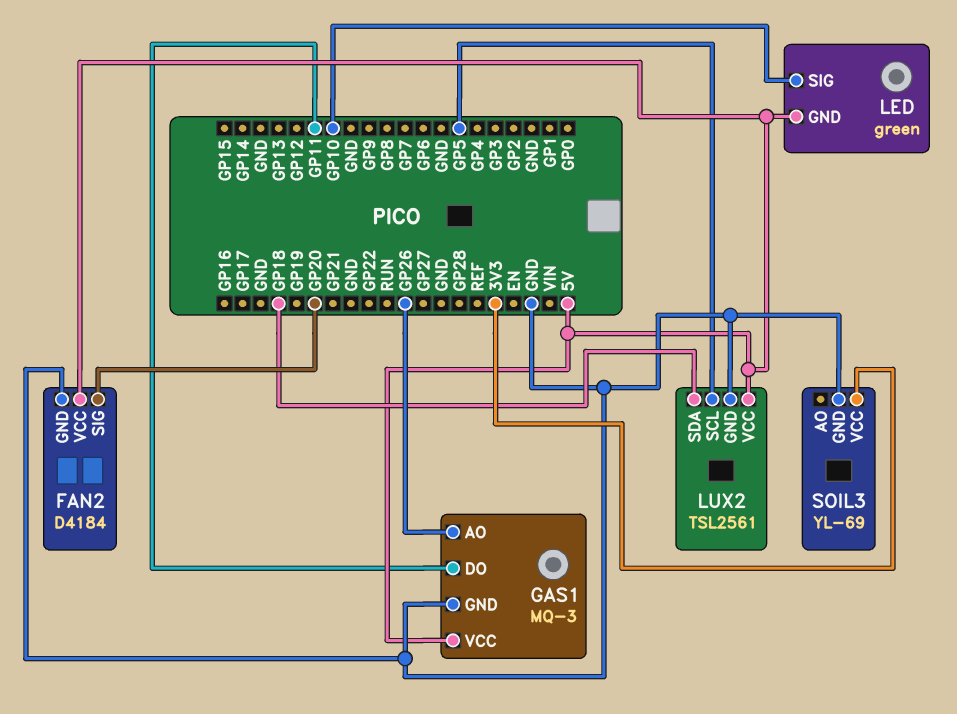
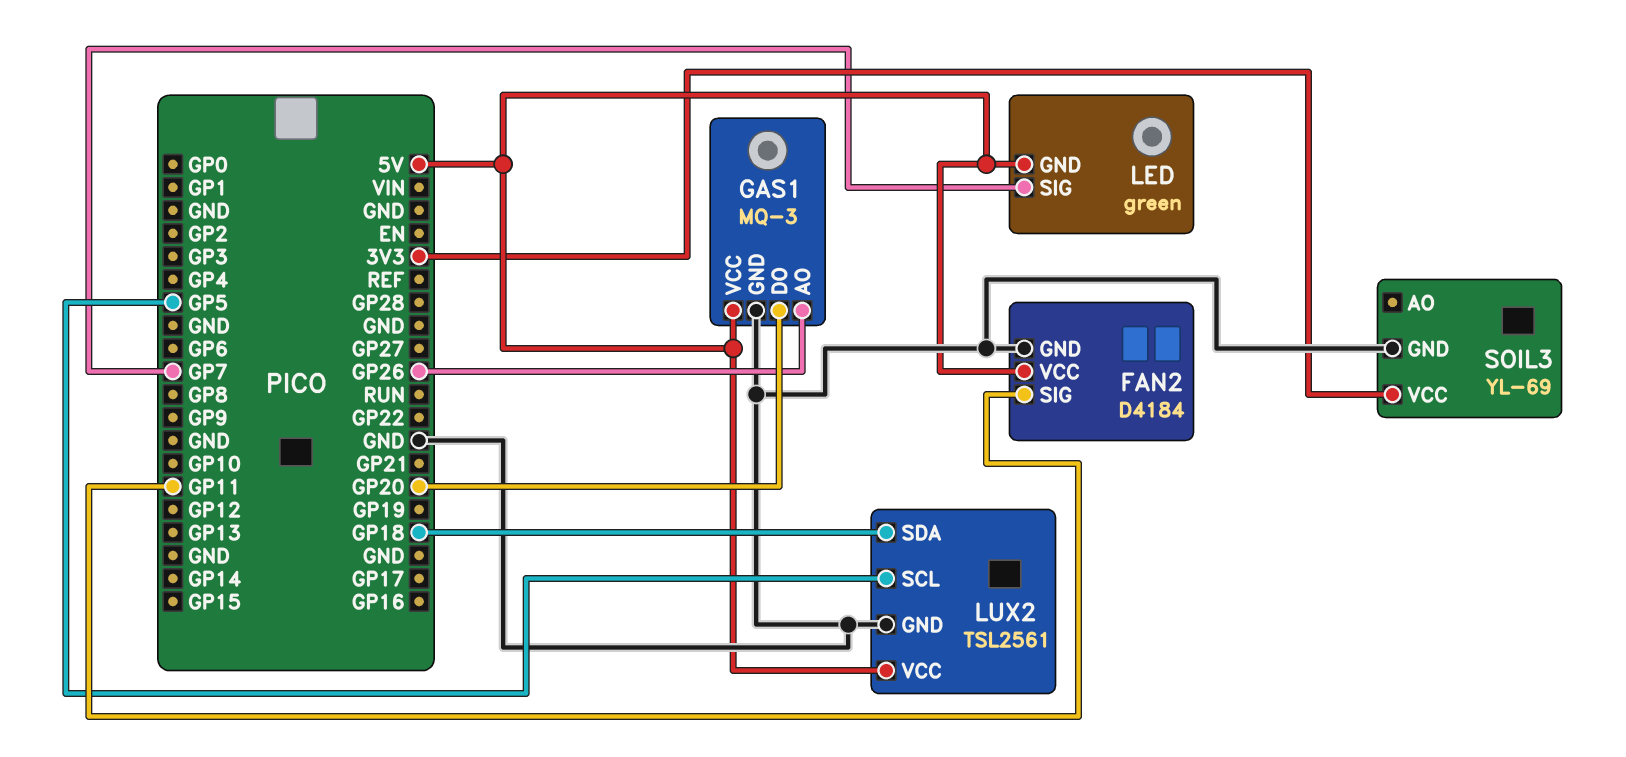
FAN2 pin SIG: GP20 -> GP11
GAS1 pin DO: GP11 -> GP20
LED pin SIG: GP10 -> GP7

